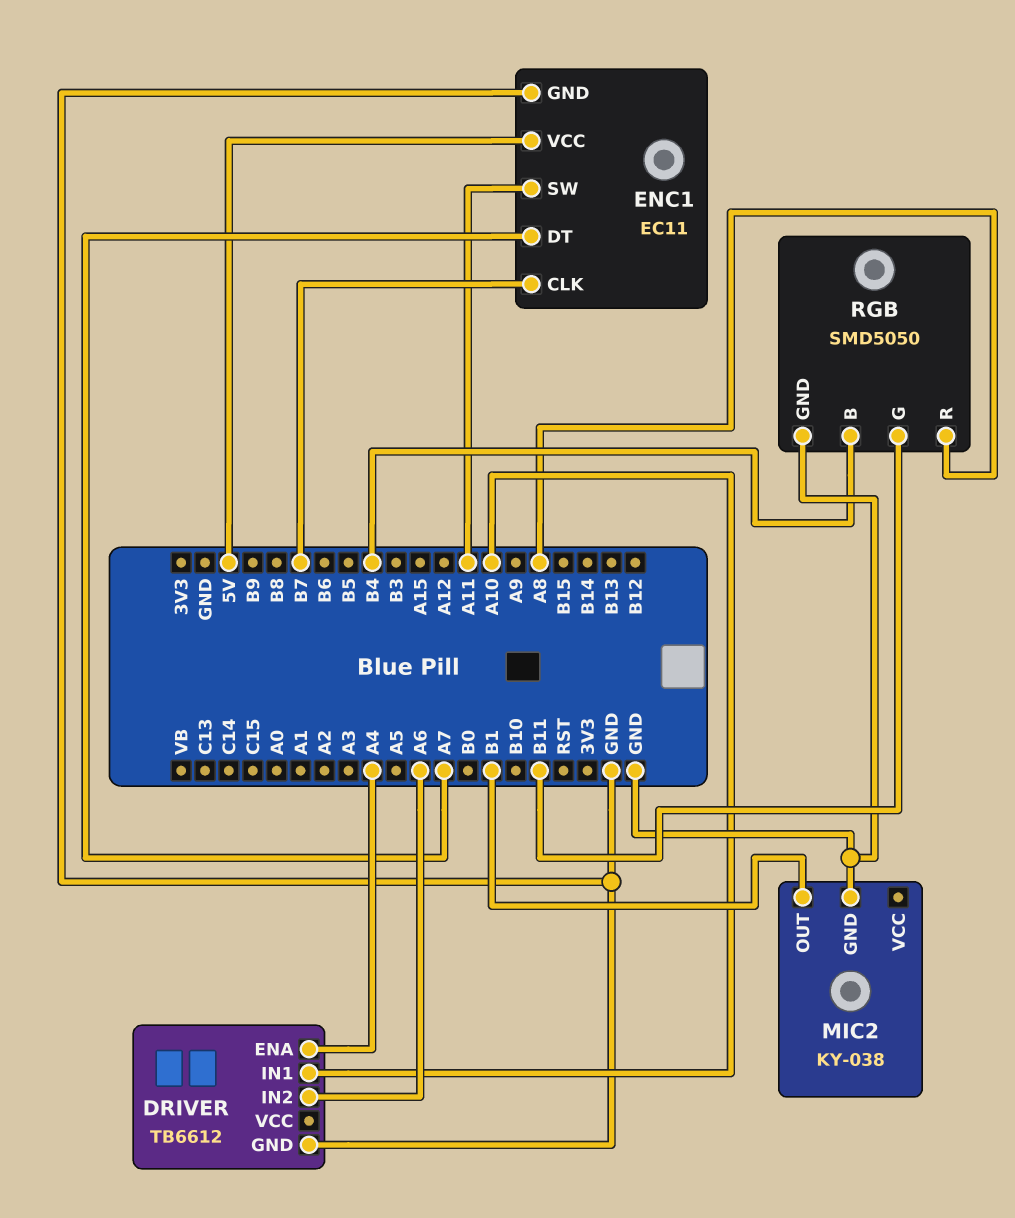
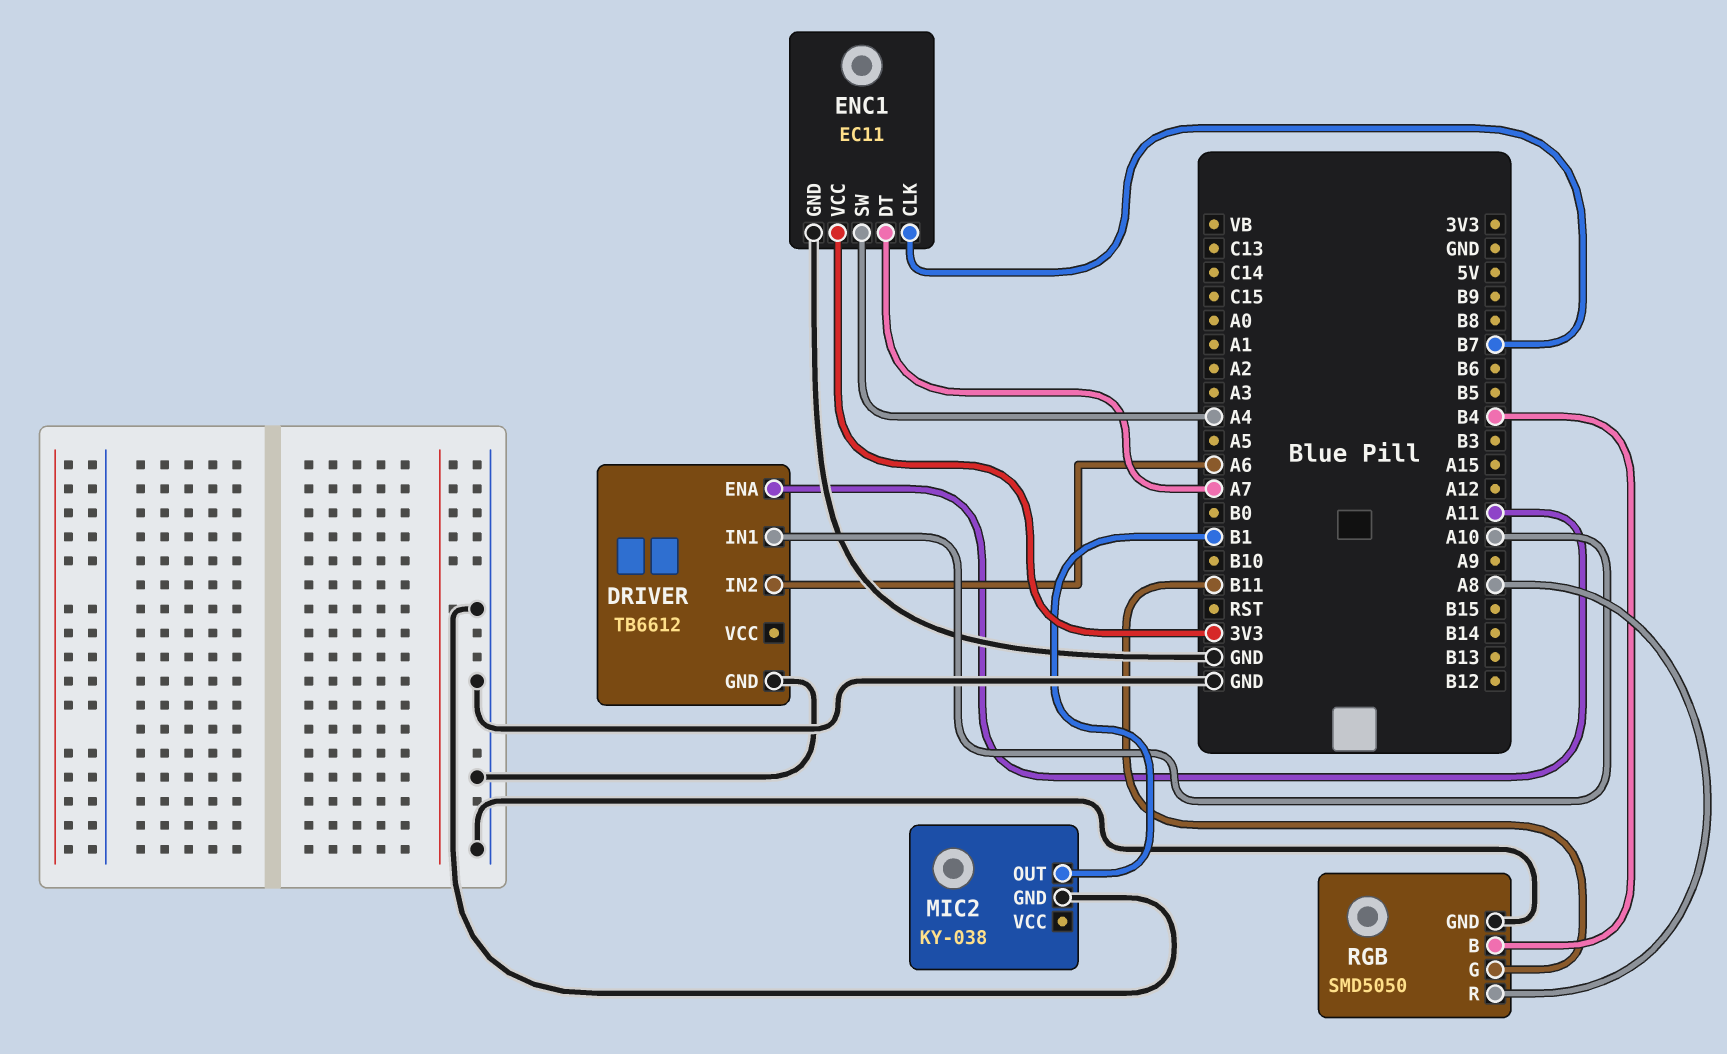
DRIVER pin ENA: A4 -> A11
ENC1 pin SW: A11 -> A4
ENC1 pin VCC: 5V -> 3V3

